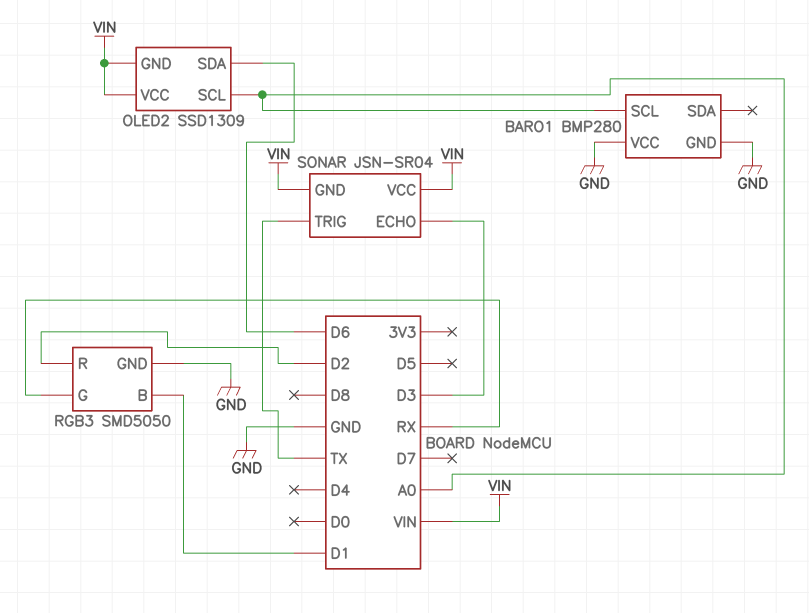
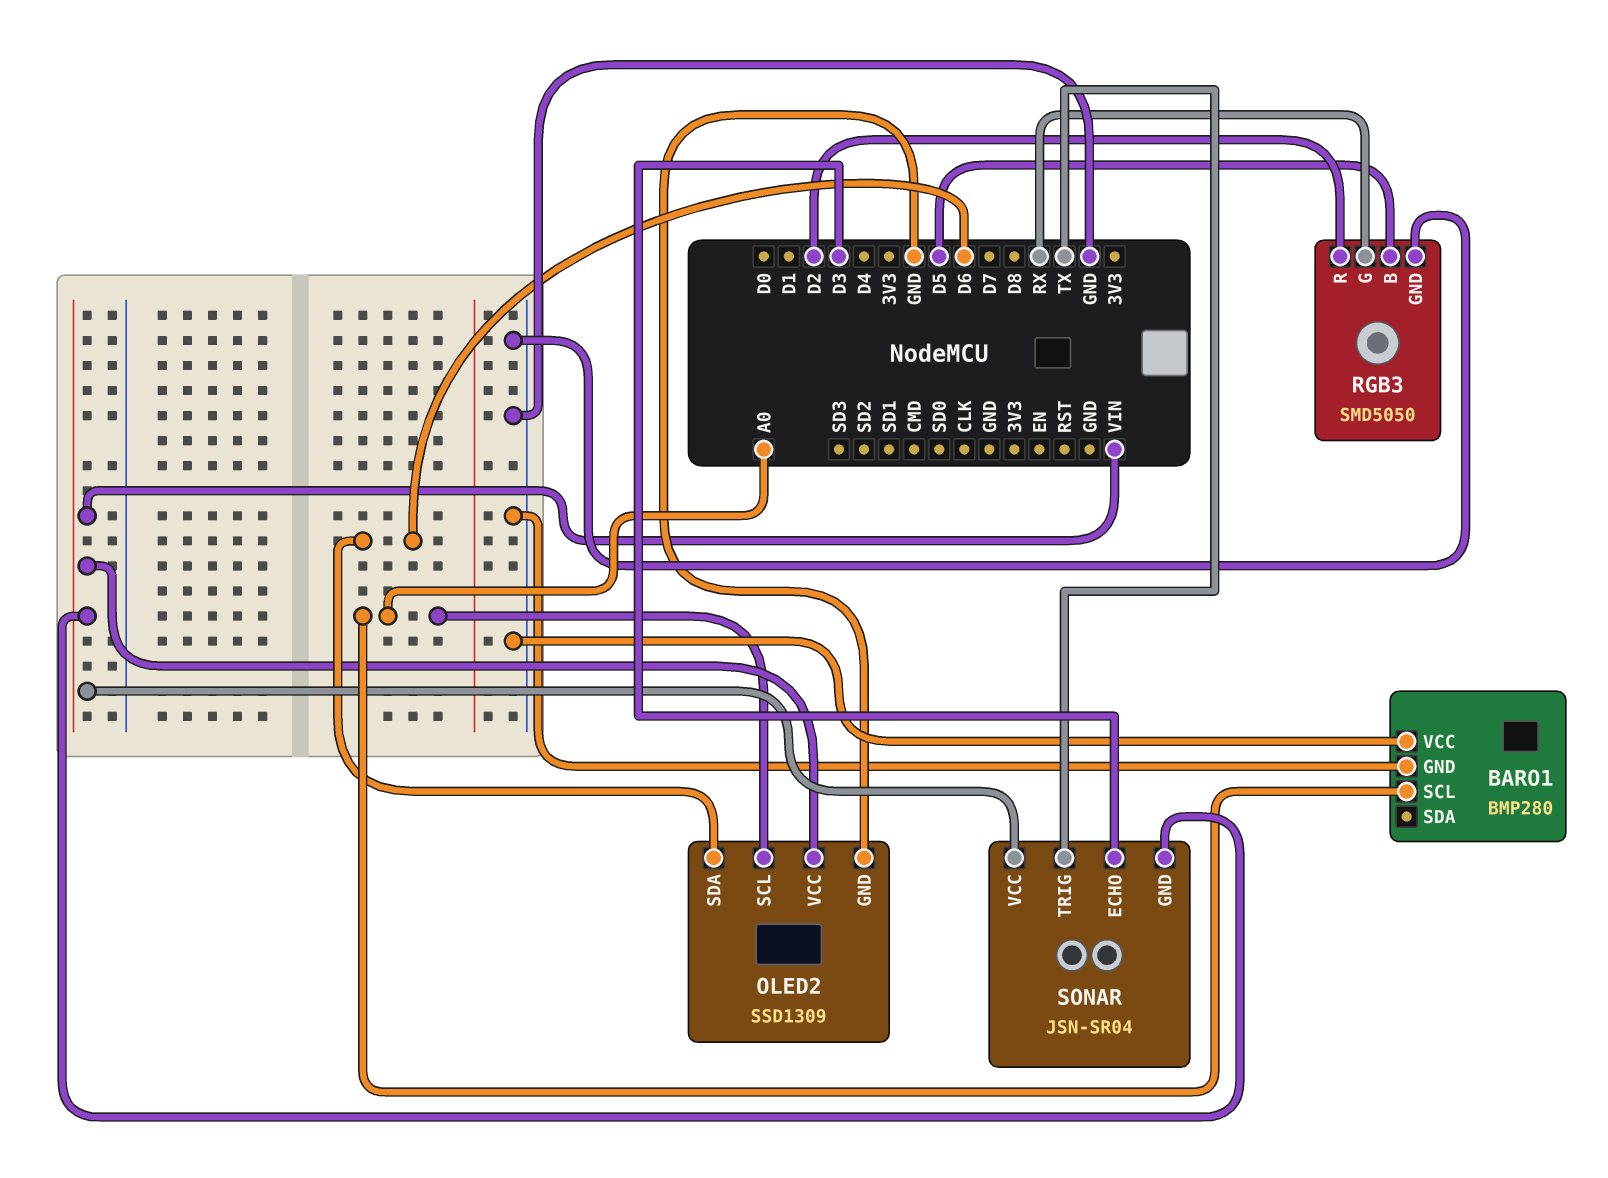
OLED2 pin GND: VIN -> GND
RGB3 pin B: D1 -> D5

